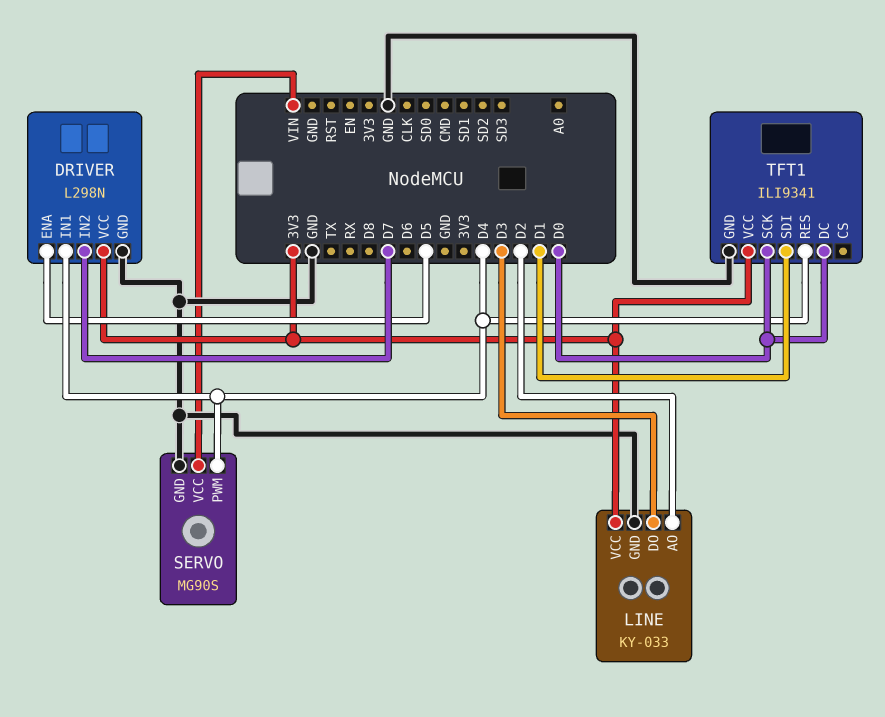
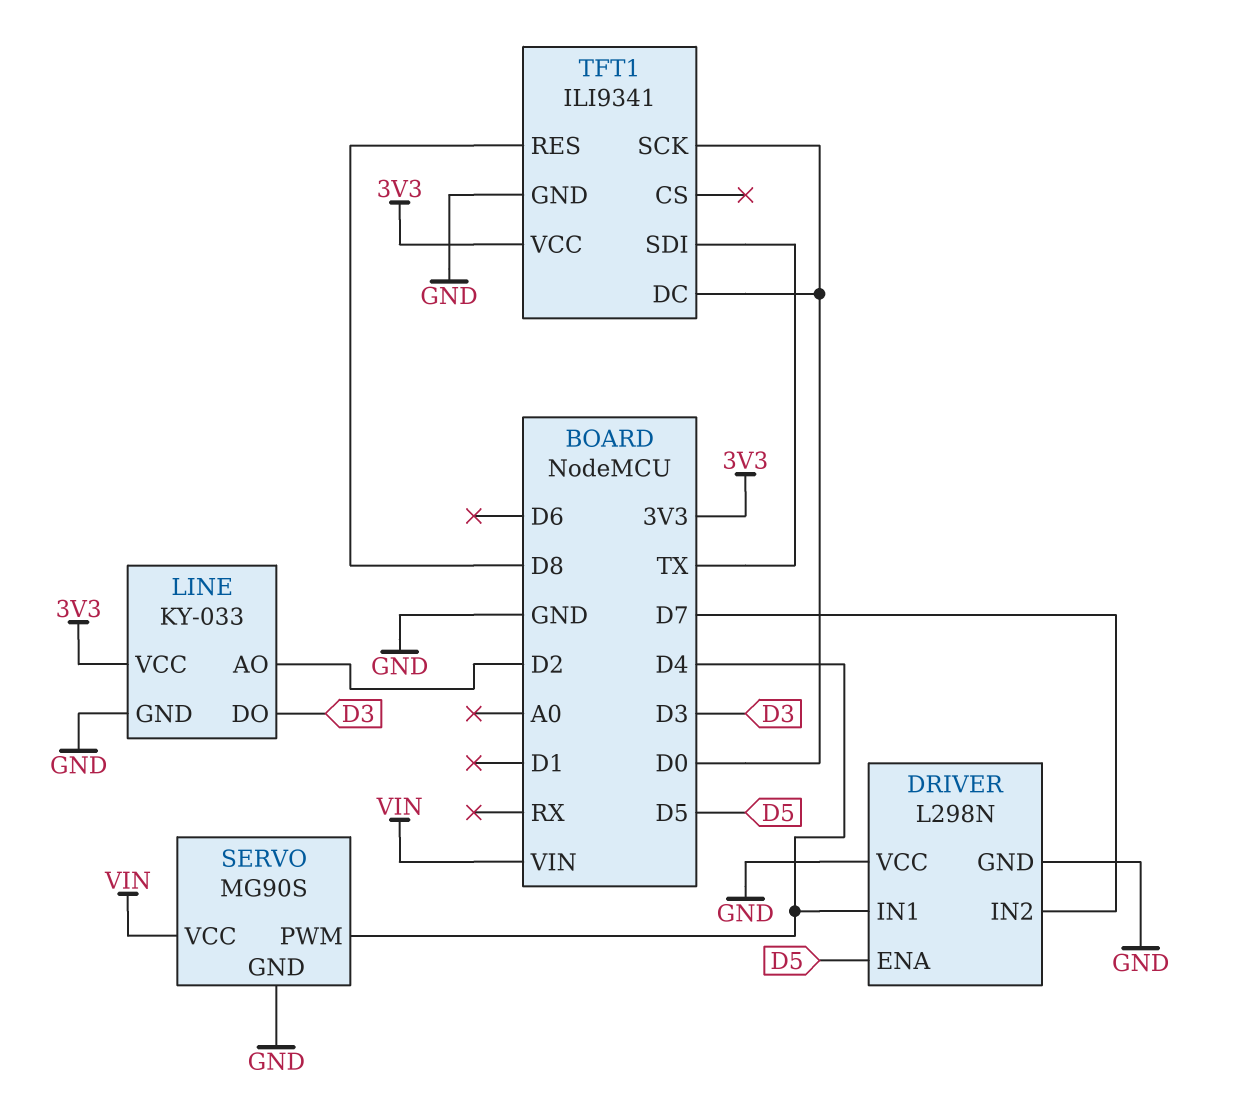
DRIVER pin VCC: 3V3 -> GND
TFT1 pin RES: D4 -> D8
TFT1 pin SDI: D1 -> TX

